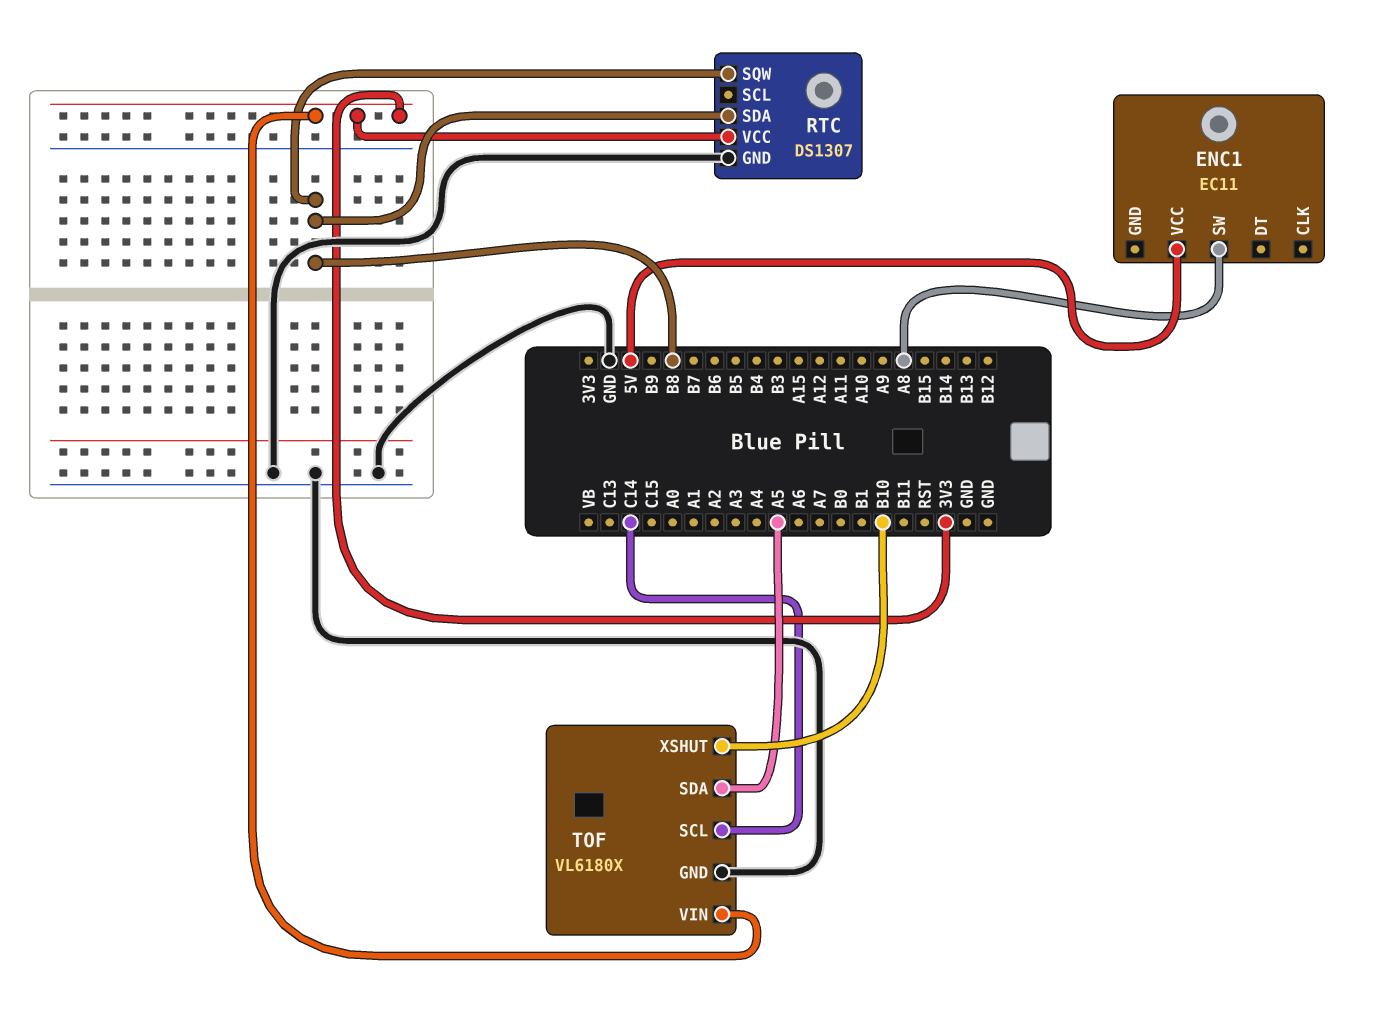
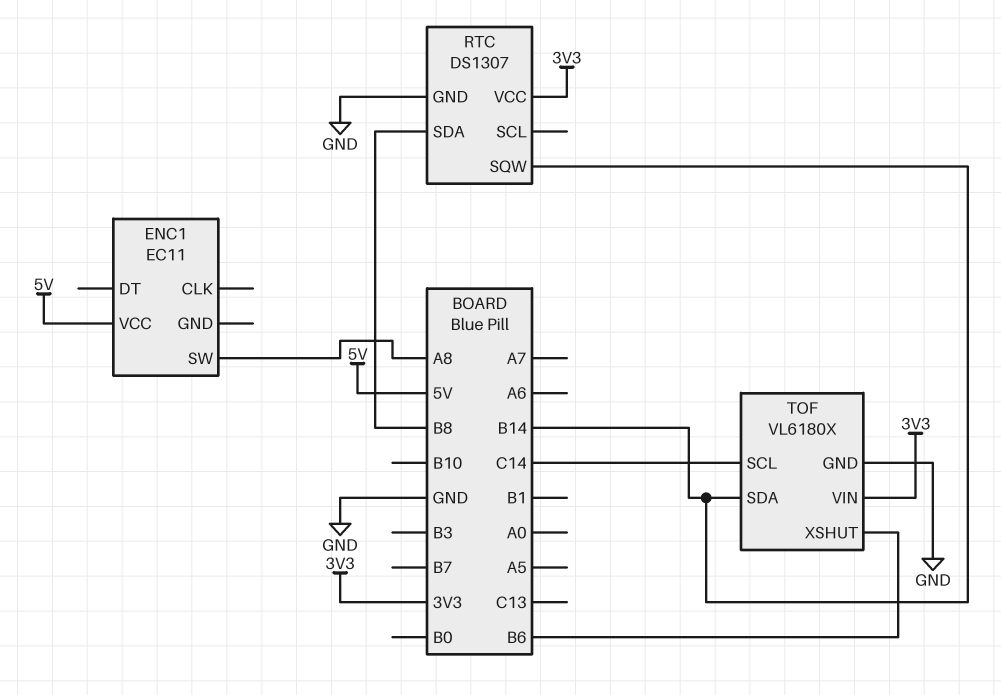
RTC pin SQW: B8 -> B14
TOF pin SDA: A5 -> B14
TOF pin XSHUT: B10 -> B6

